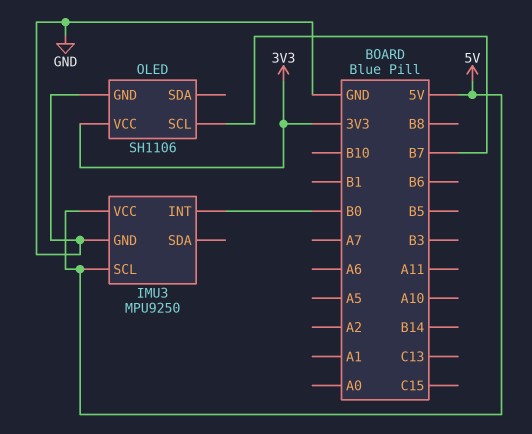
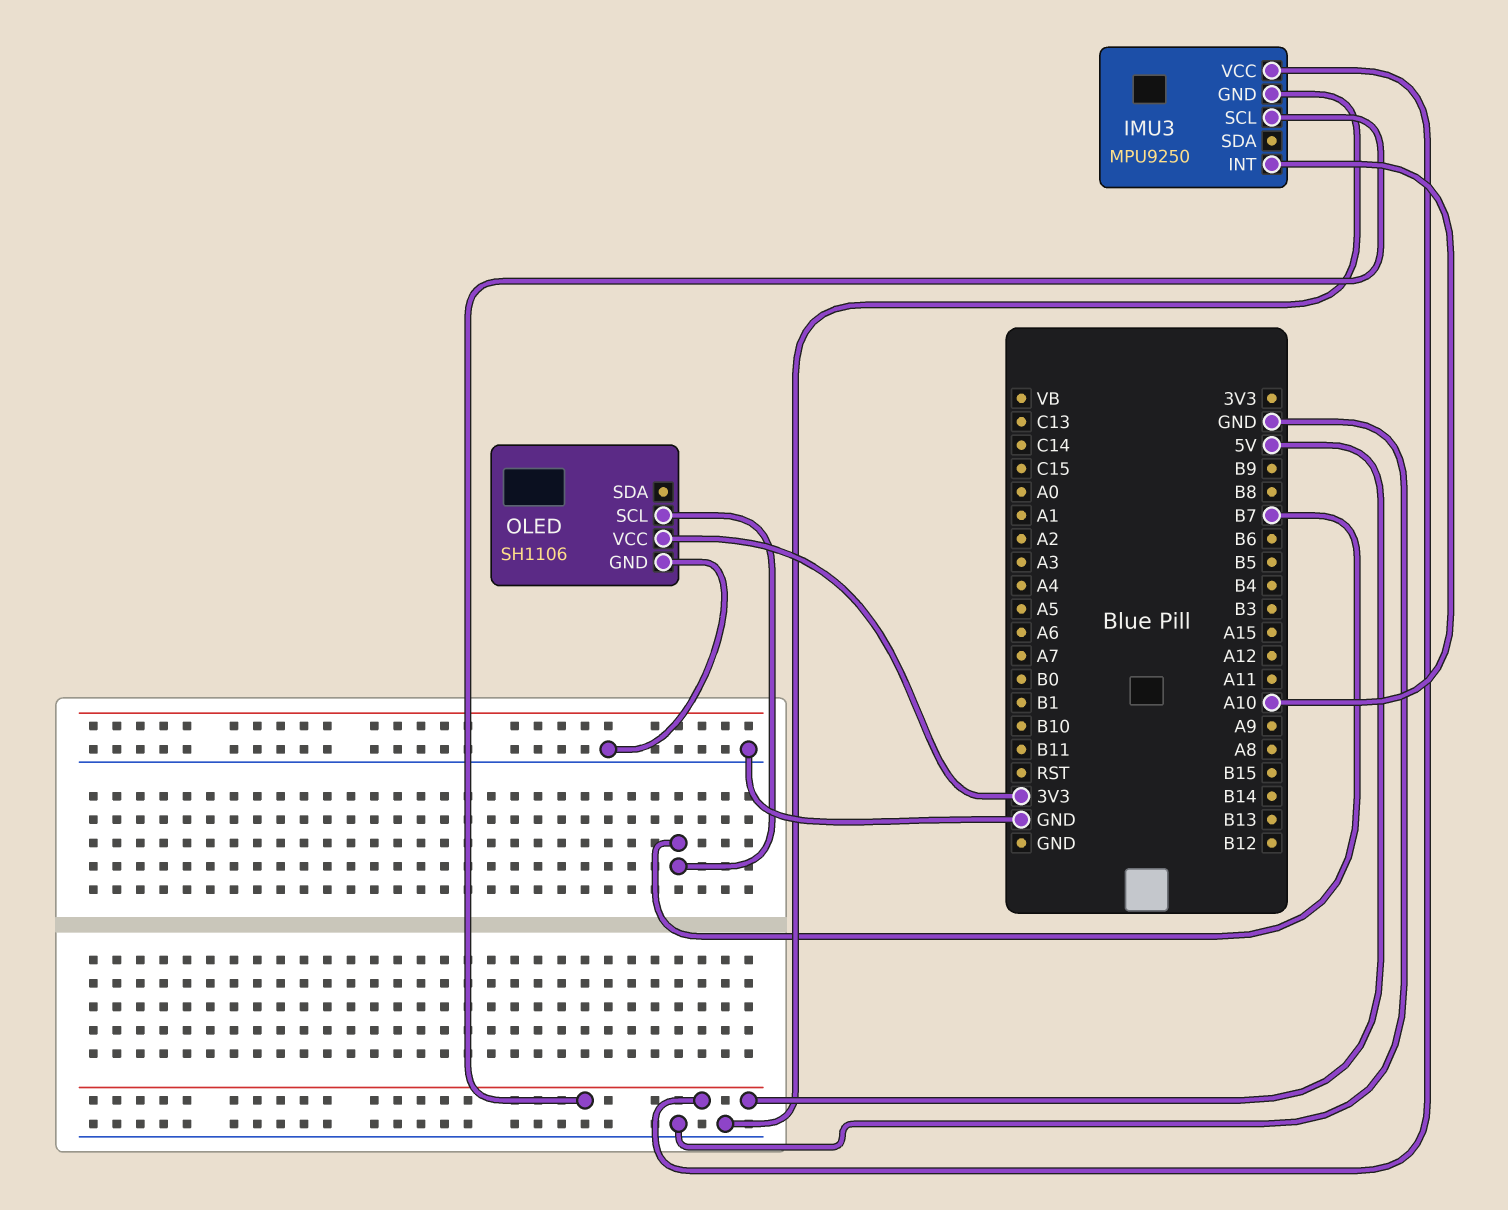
IMU3 pin INT: B0 -> A10

